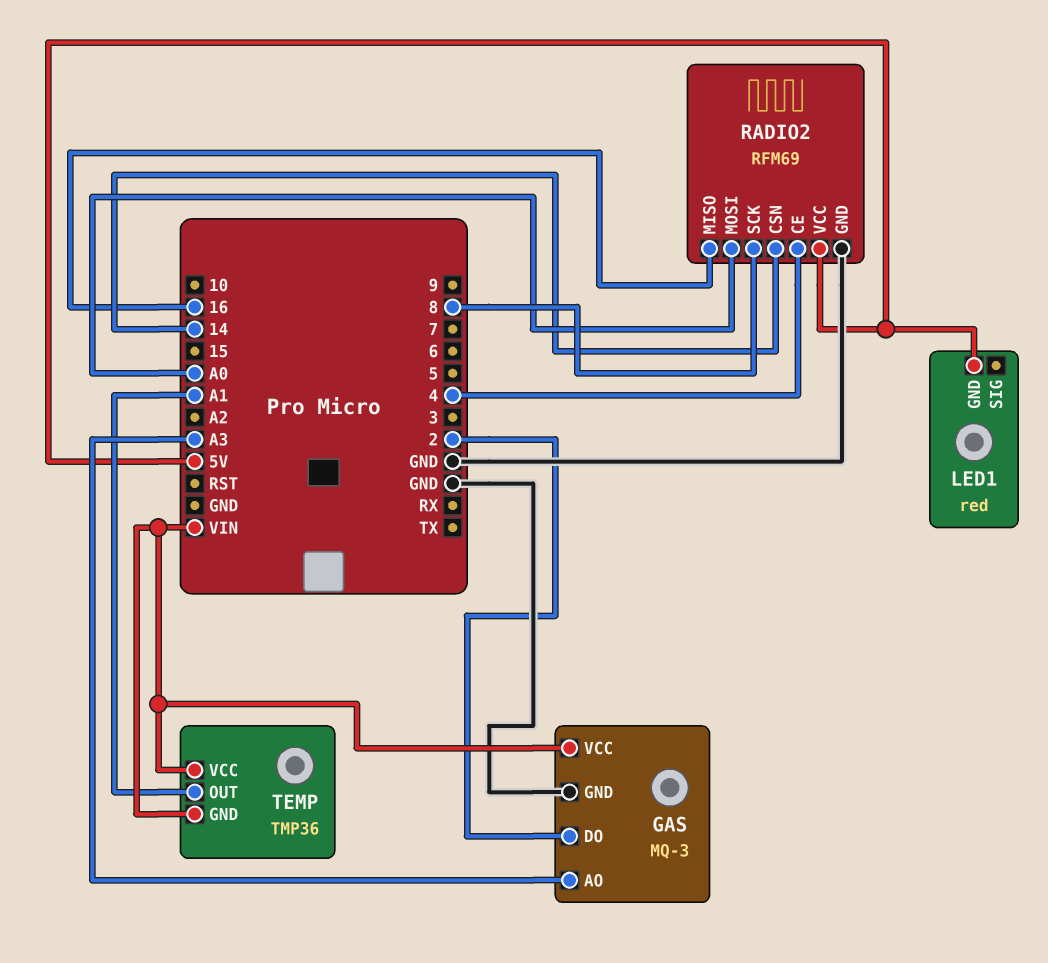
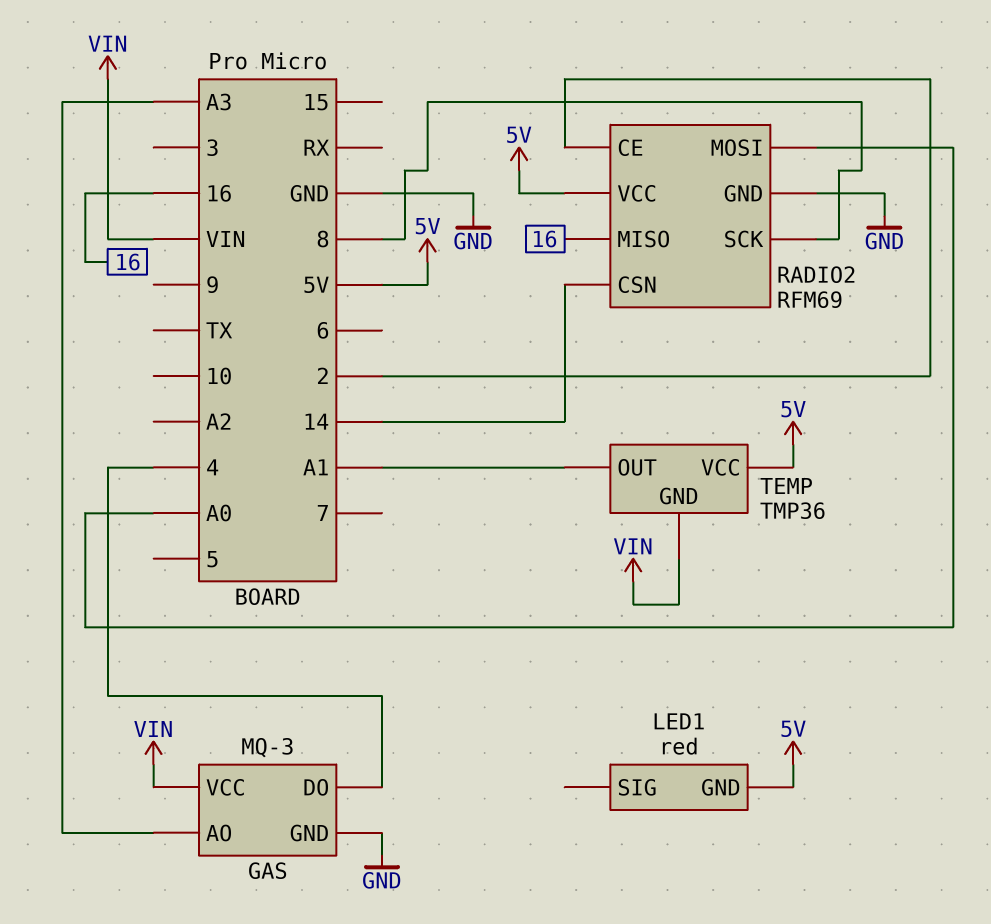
GAS pin DO: 2 -> 4
RADIO2 pin CE: 4 -> 2
TEMP pin VCC: VIN -> 5V

